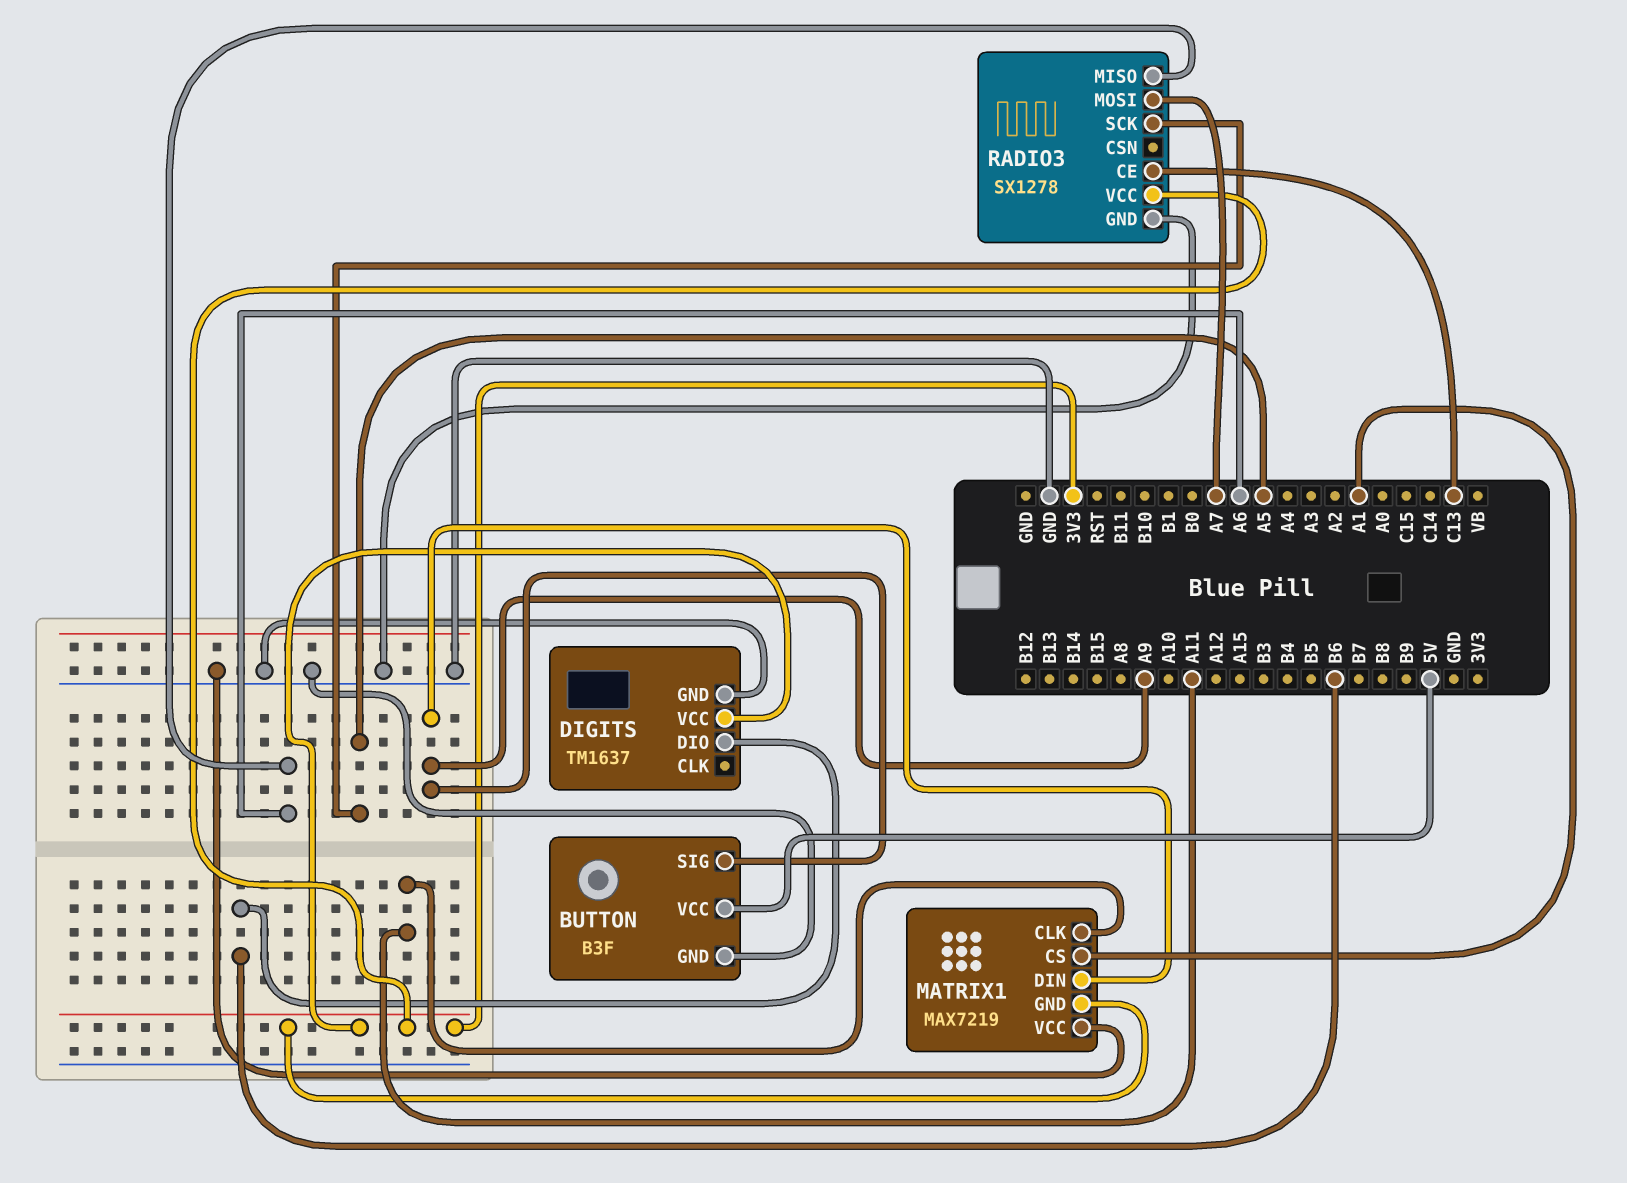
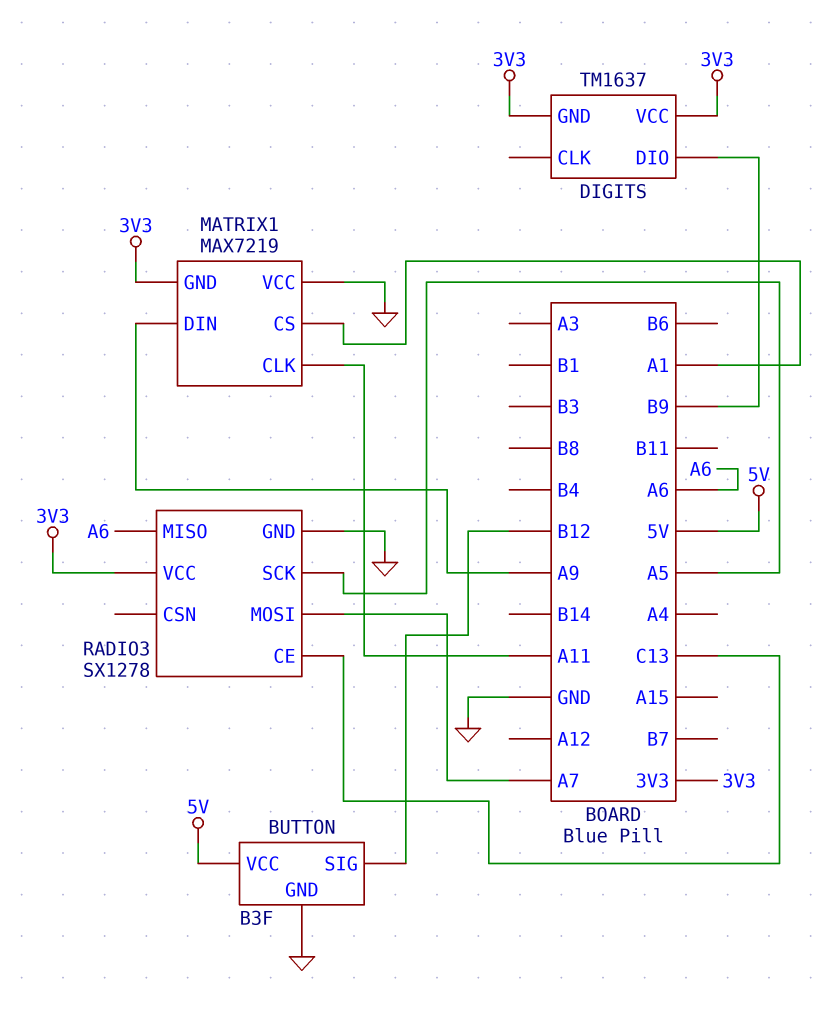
BUTTON pin SIG: A9 -> B12
DIGITS pin DIO: B6 -> B9
DIGITS pin GND: GND -> 3V3

